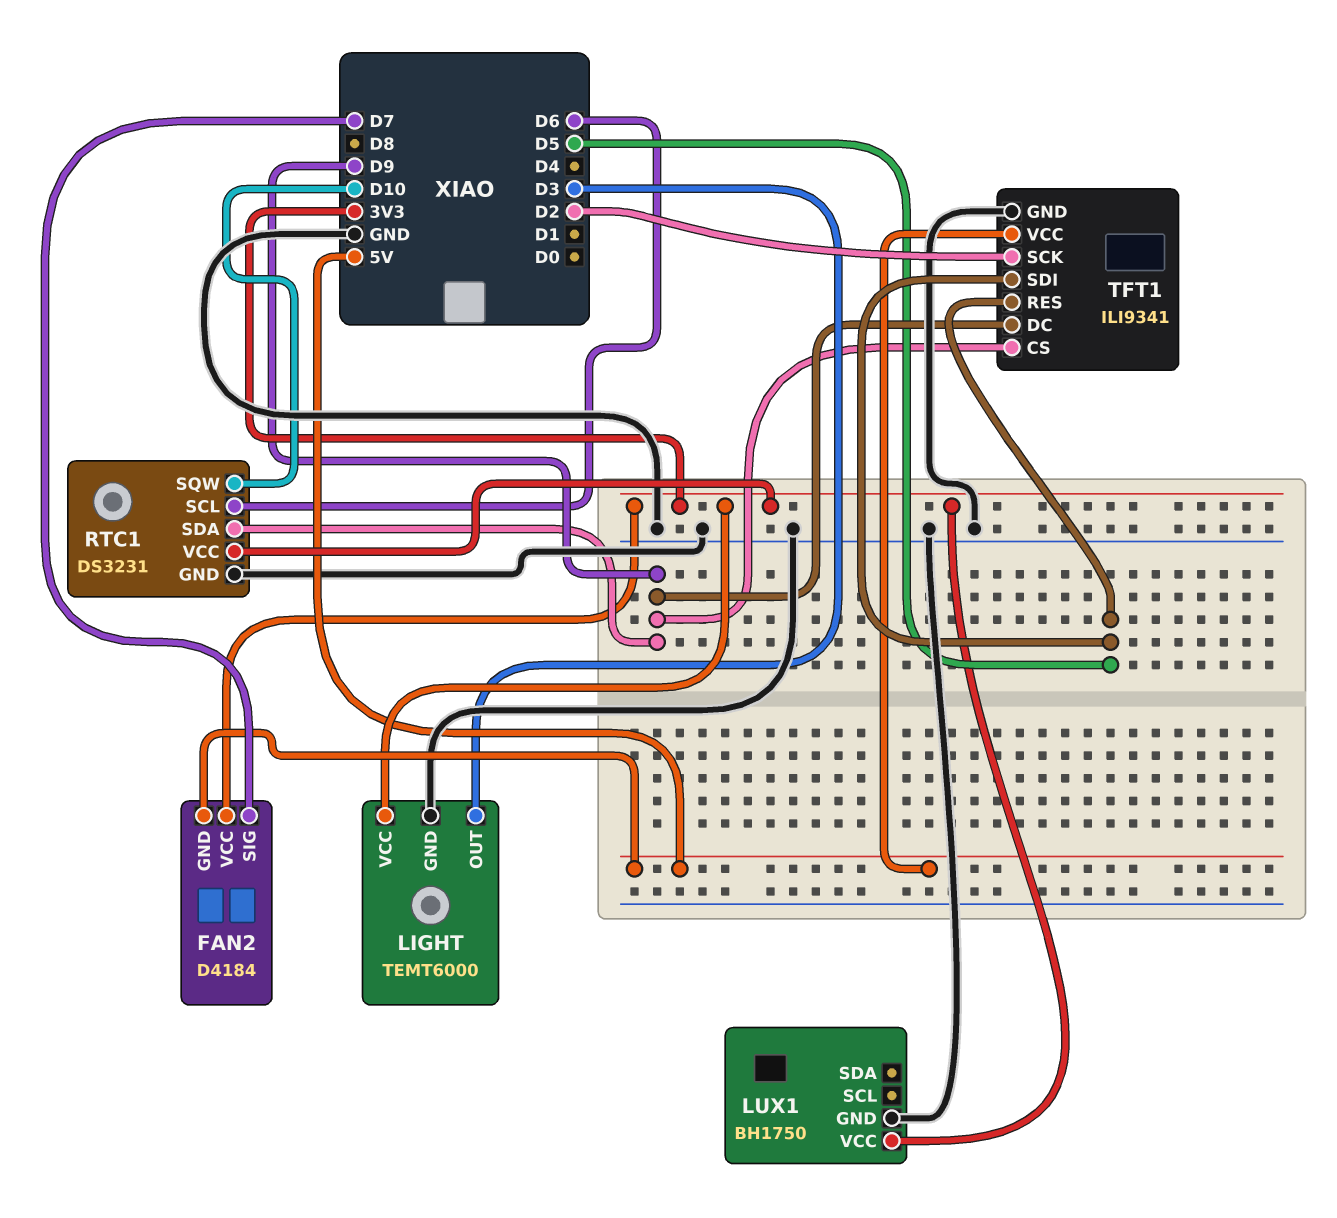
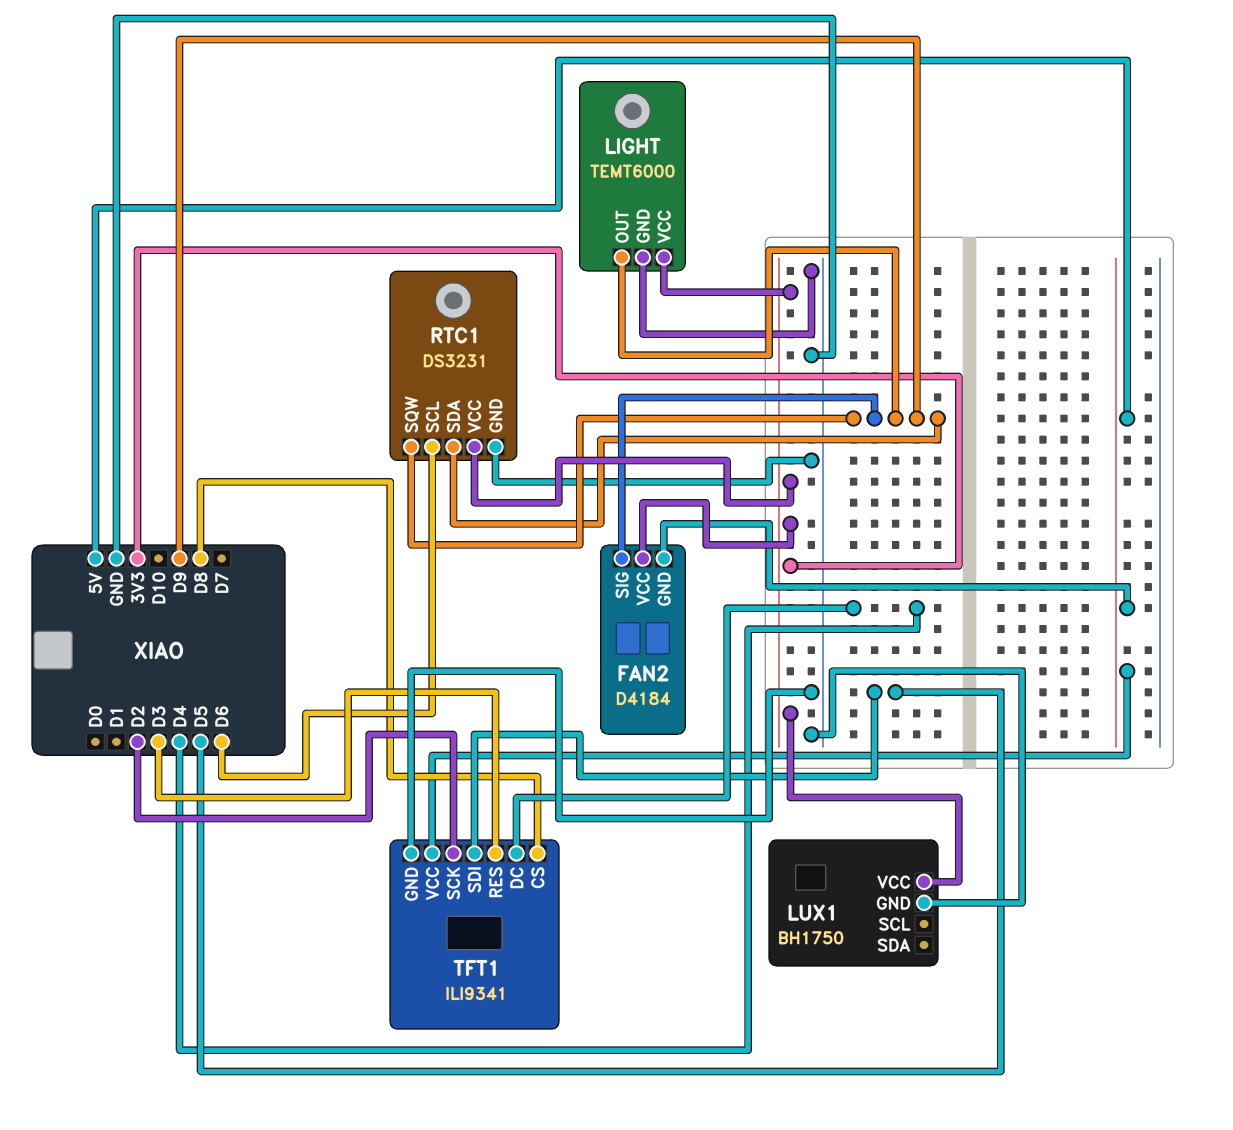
FAN2 pin SIG: D7 -> D9
LIGHT pin OUT: D3 -> D9
RTC1 pin SQW: D10 -> D9
TFT1 pin CS: D9 -> D8
TFT1 pin DC: D9 -> D4
TFT1 pin RES: D5 -> D3

